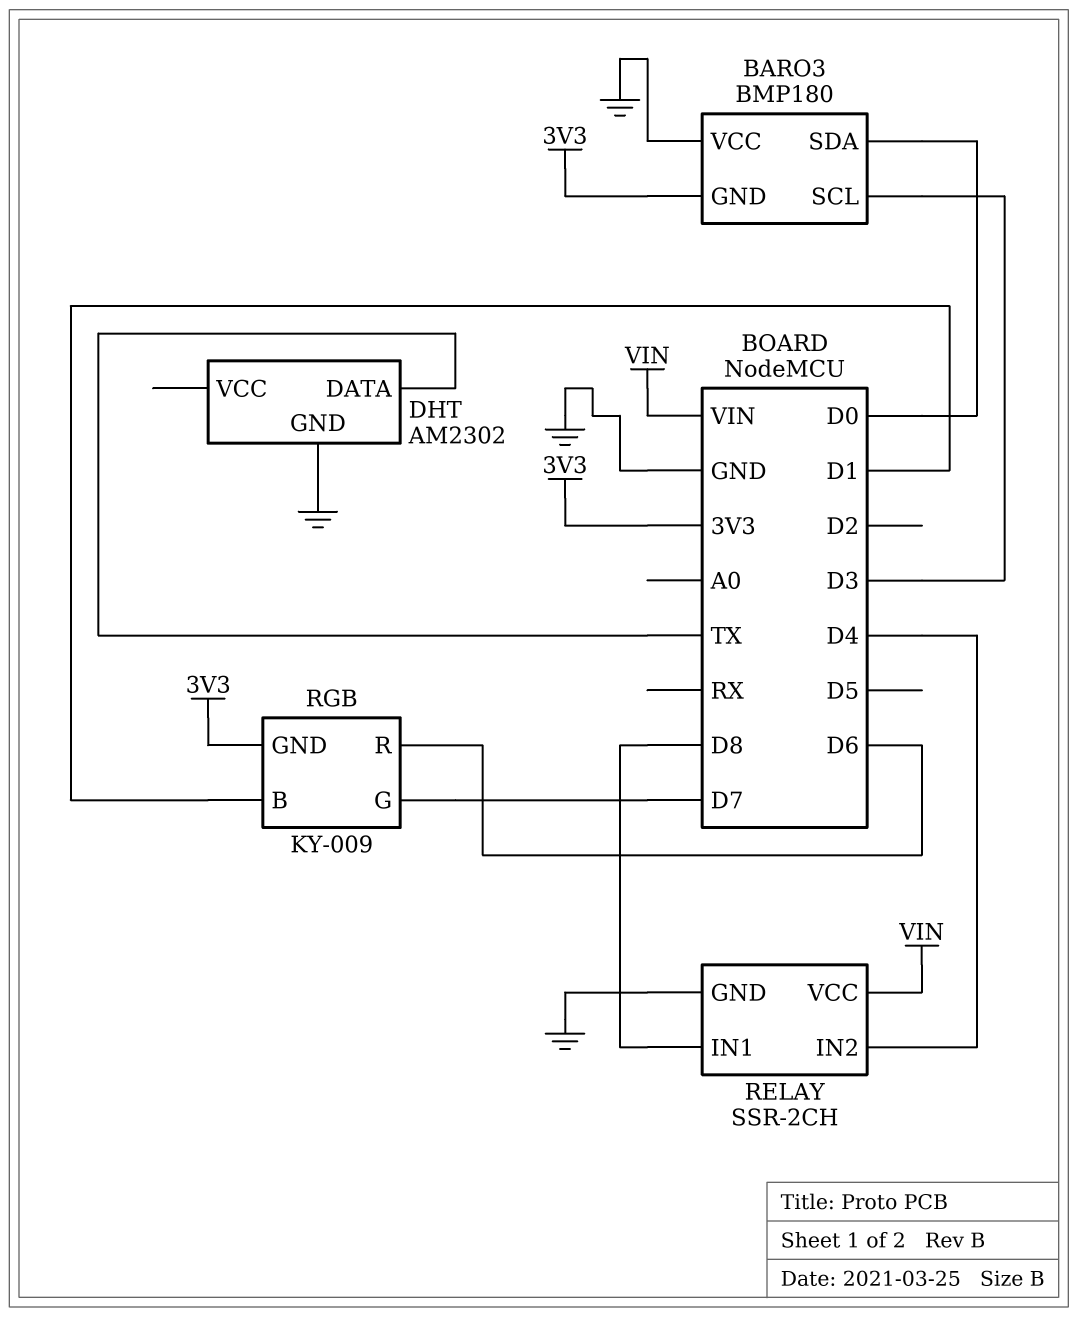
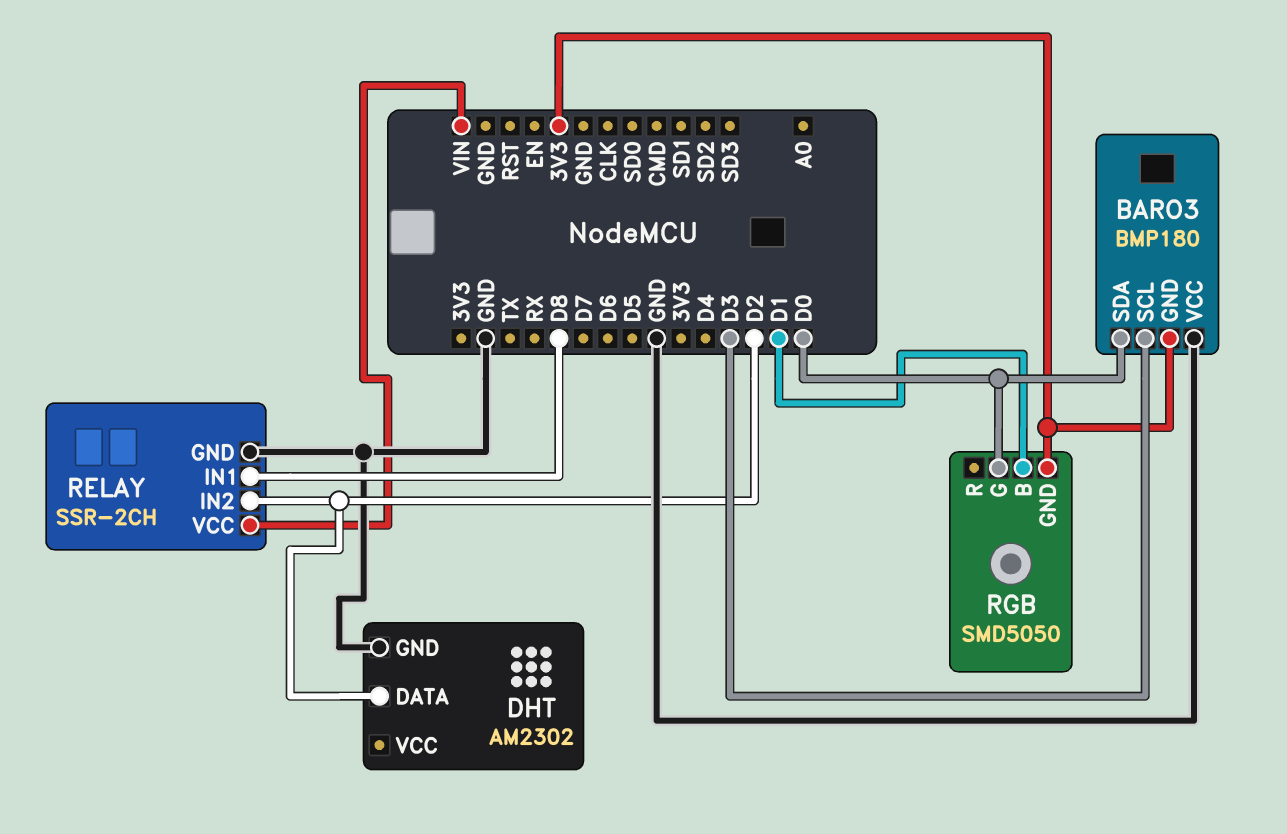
DHT pin DATA: TX -> D2
RELAY pin IN2: D4 -> D2
RGB: KY-009 -> SMD5050
RGB pin G: D7 -> D0
RGB pin R: D6 -> none

